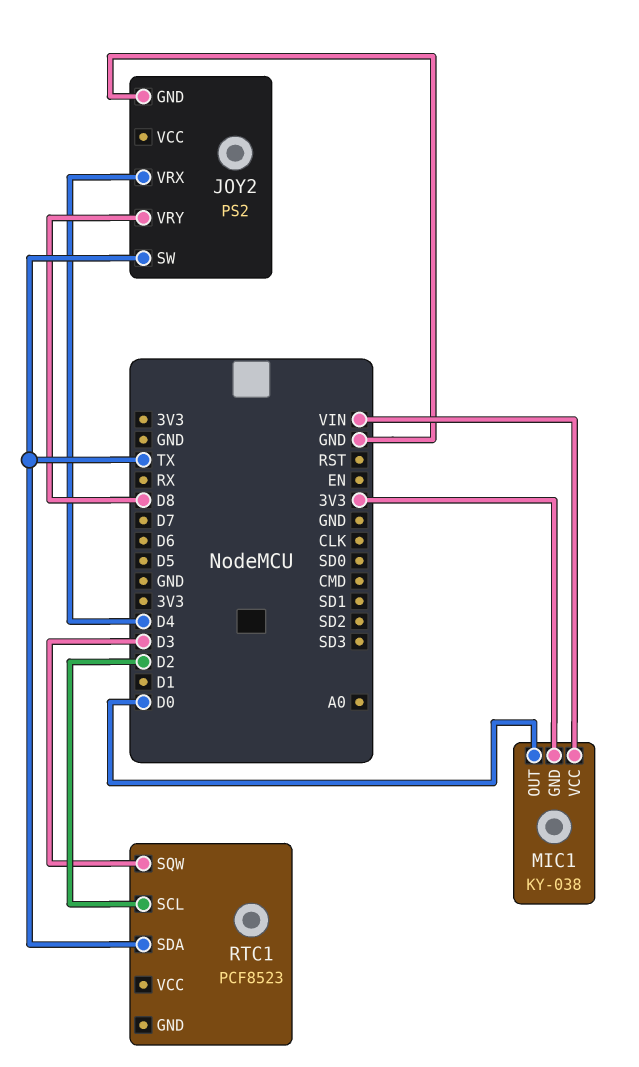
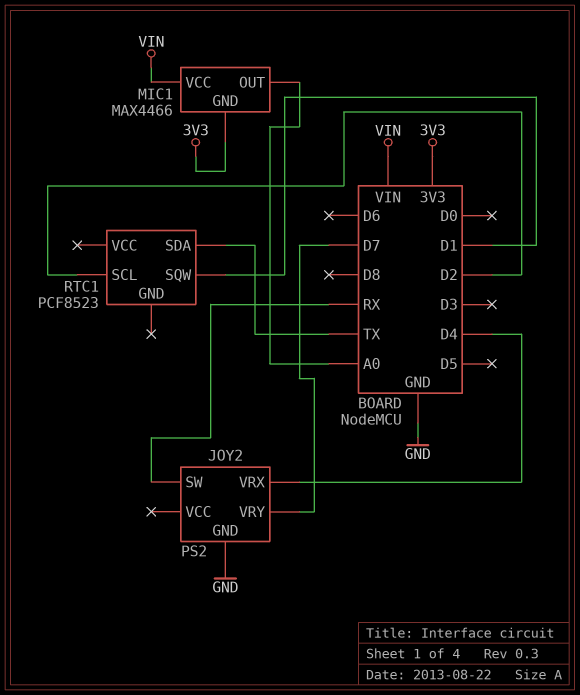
JOY2 pin SW: TX -> RX
JOY2 pin VRY: D8 -> D7
MIC1: KY-038 -> MAX4466
MIC1 pin OUT: D0 -> A0
RTC1 pin SQW: D3 -> D1

